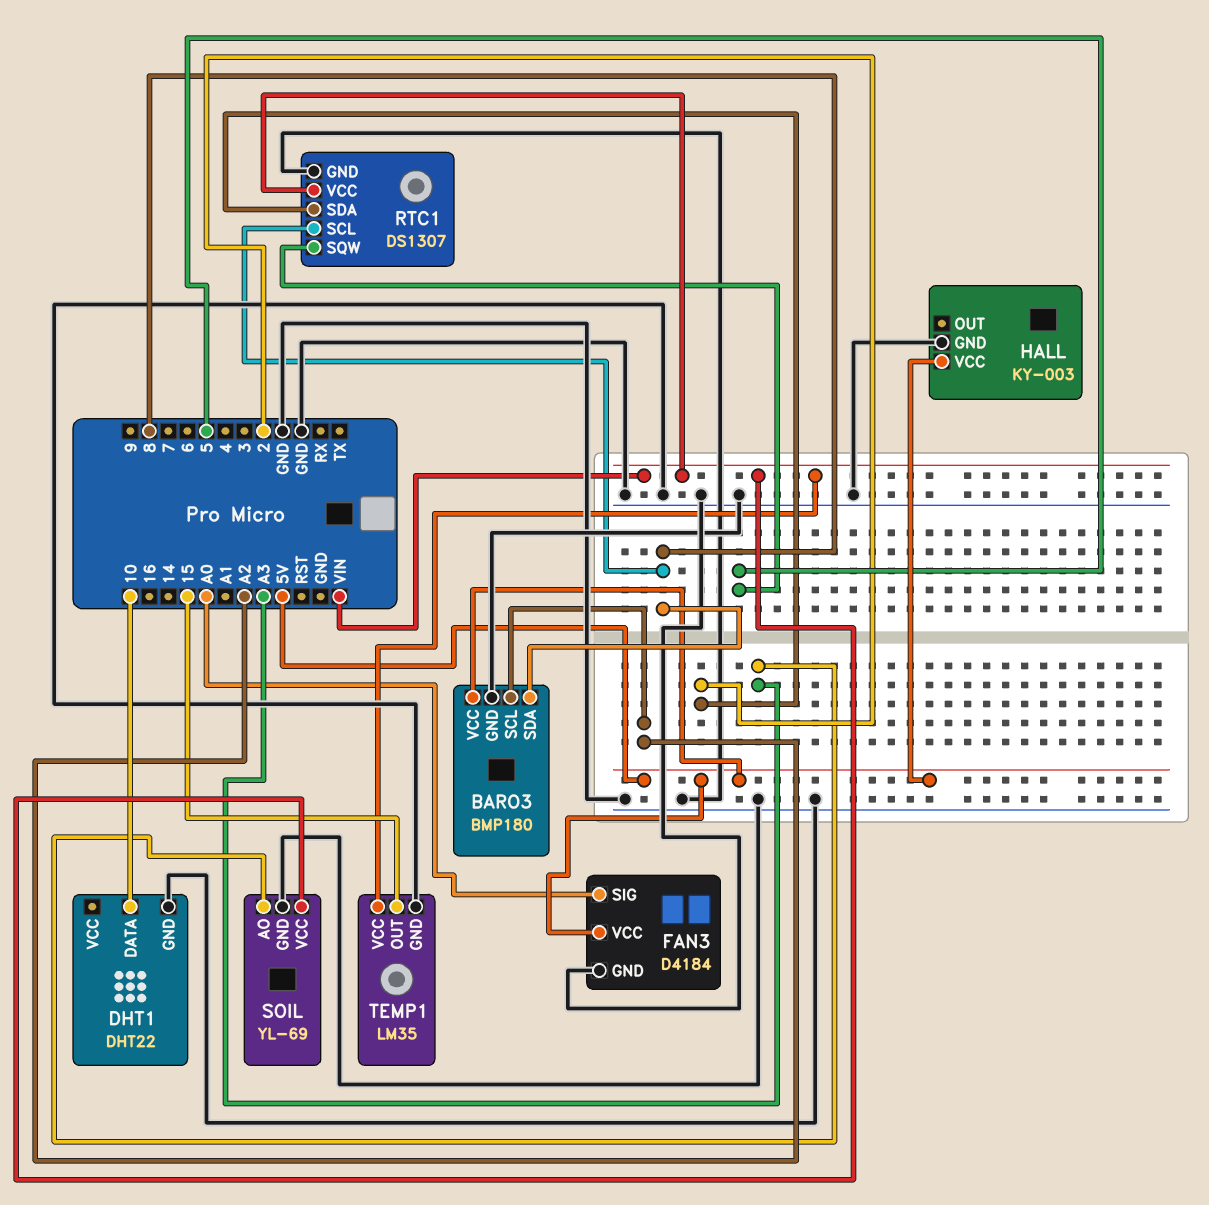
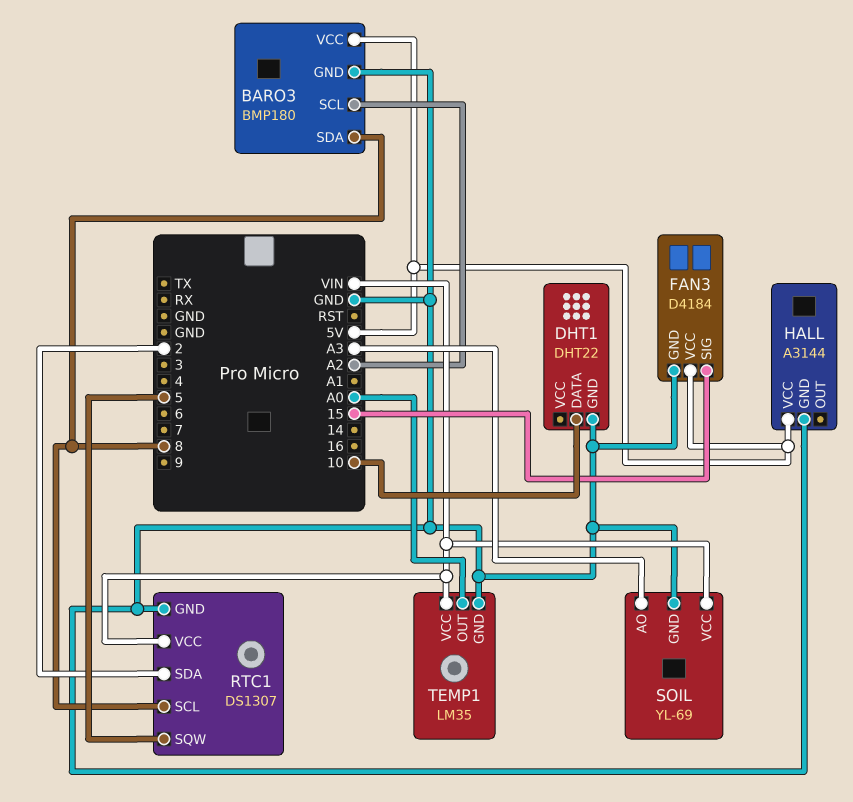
FAN3 pin SIG: A0 -> 15
HALL: KY-003 -> A3144
TEMP1 pin OUT: 15 -> A0

